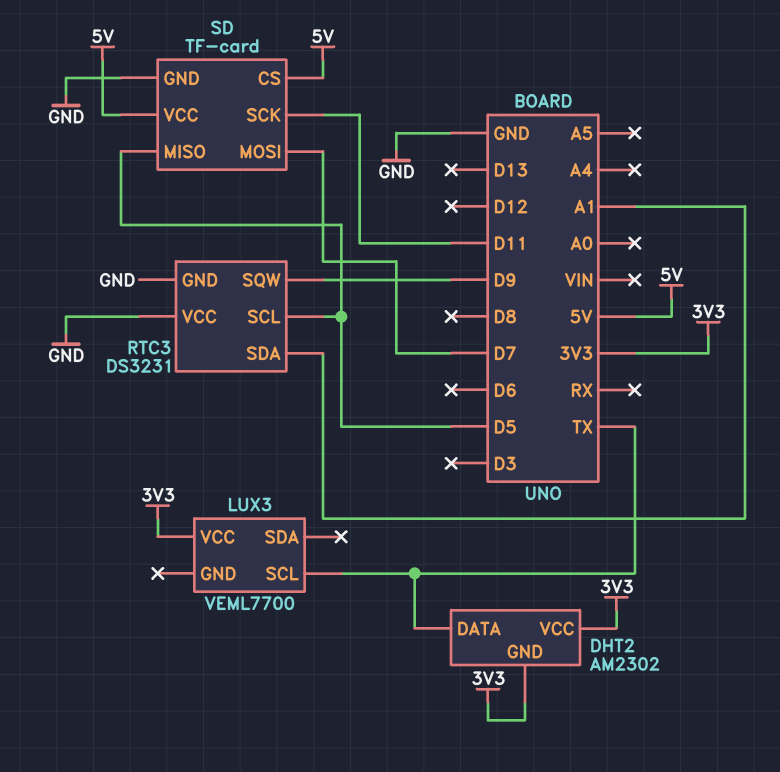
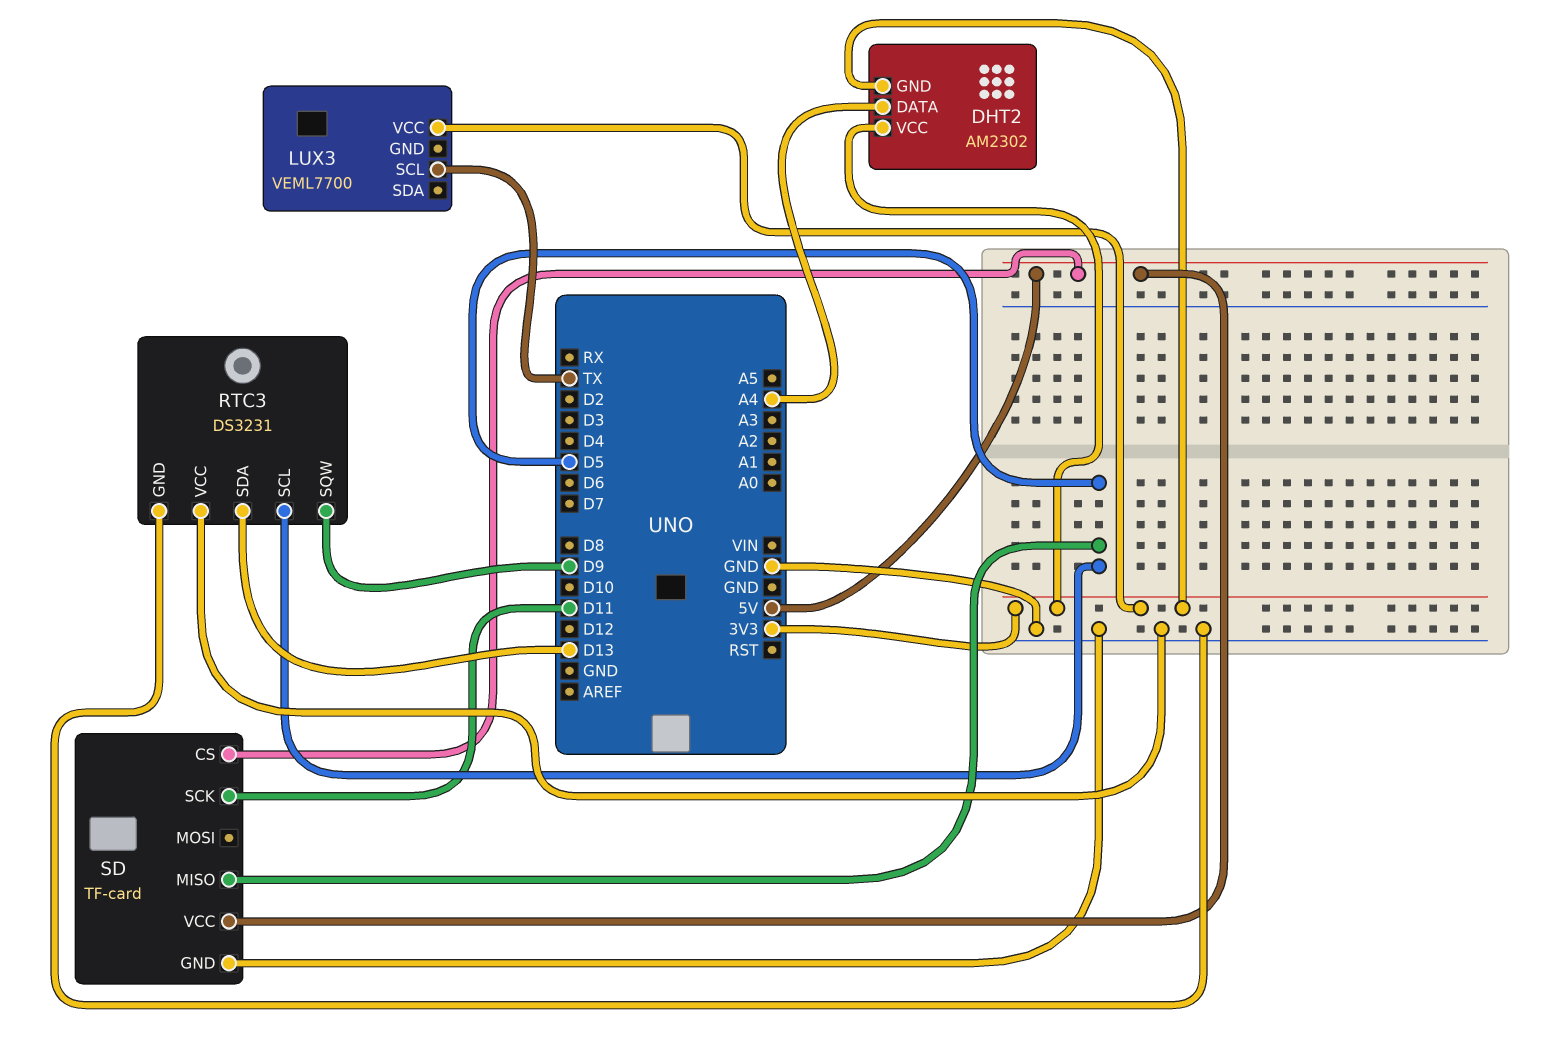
DHT2 pin DATA: TX -> A4
RTC3 pin SDA: A1 -> D13
SD pin MOSI: D7 -> none

